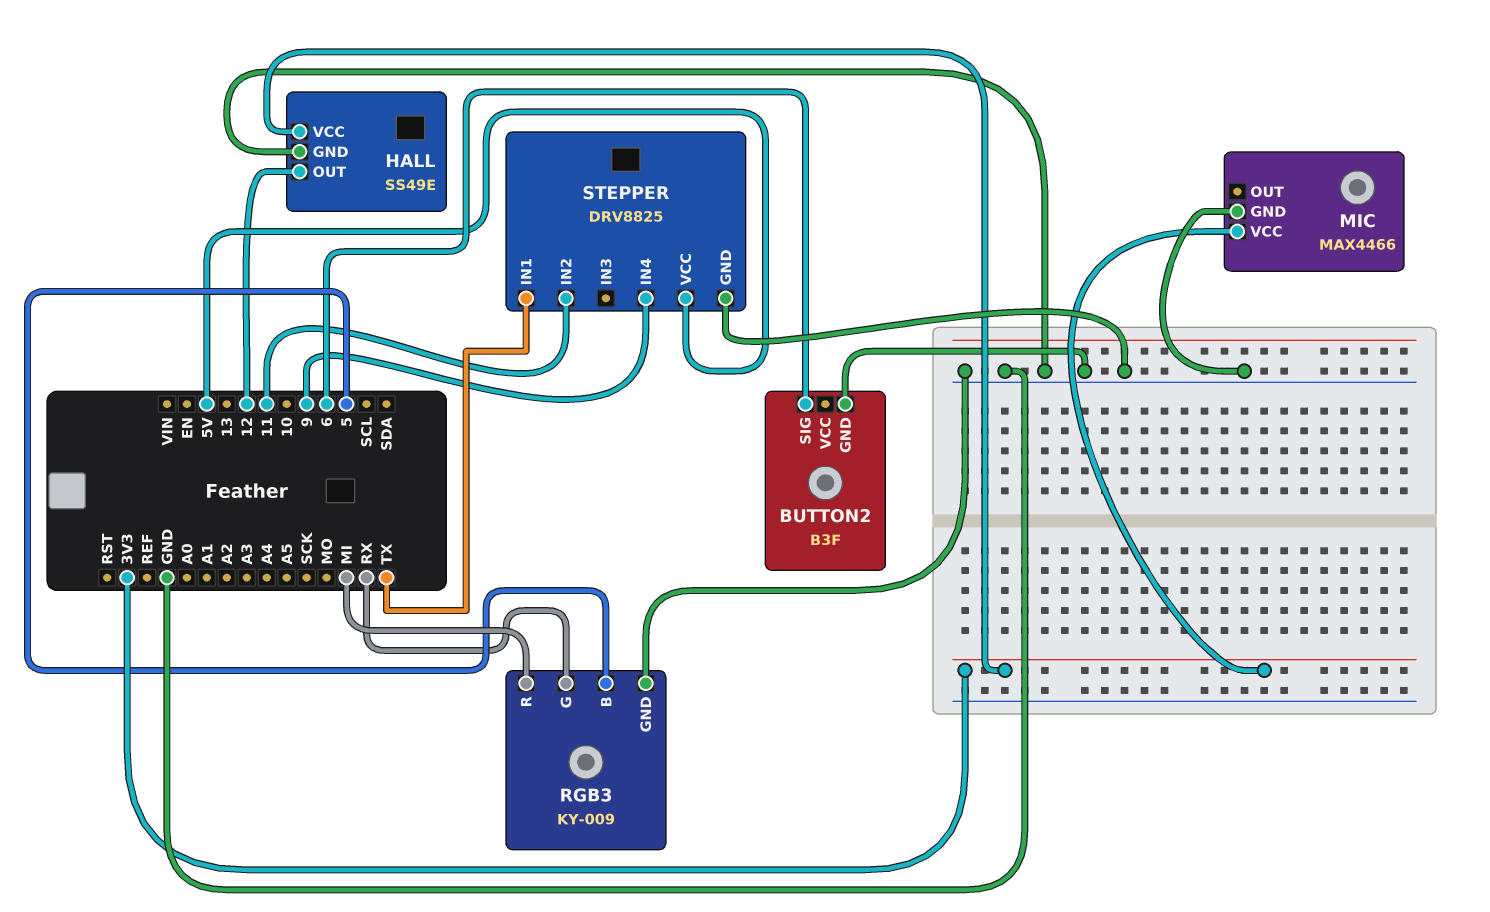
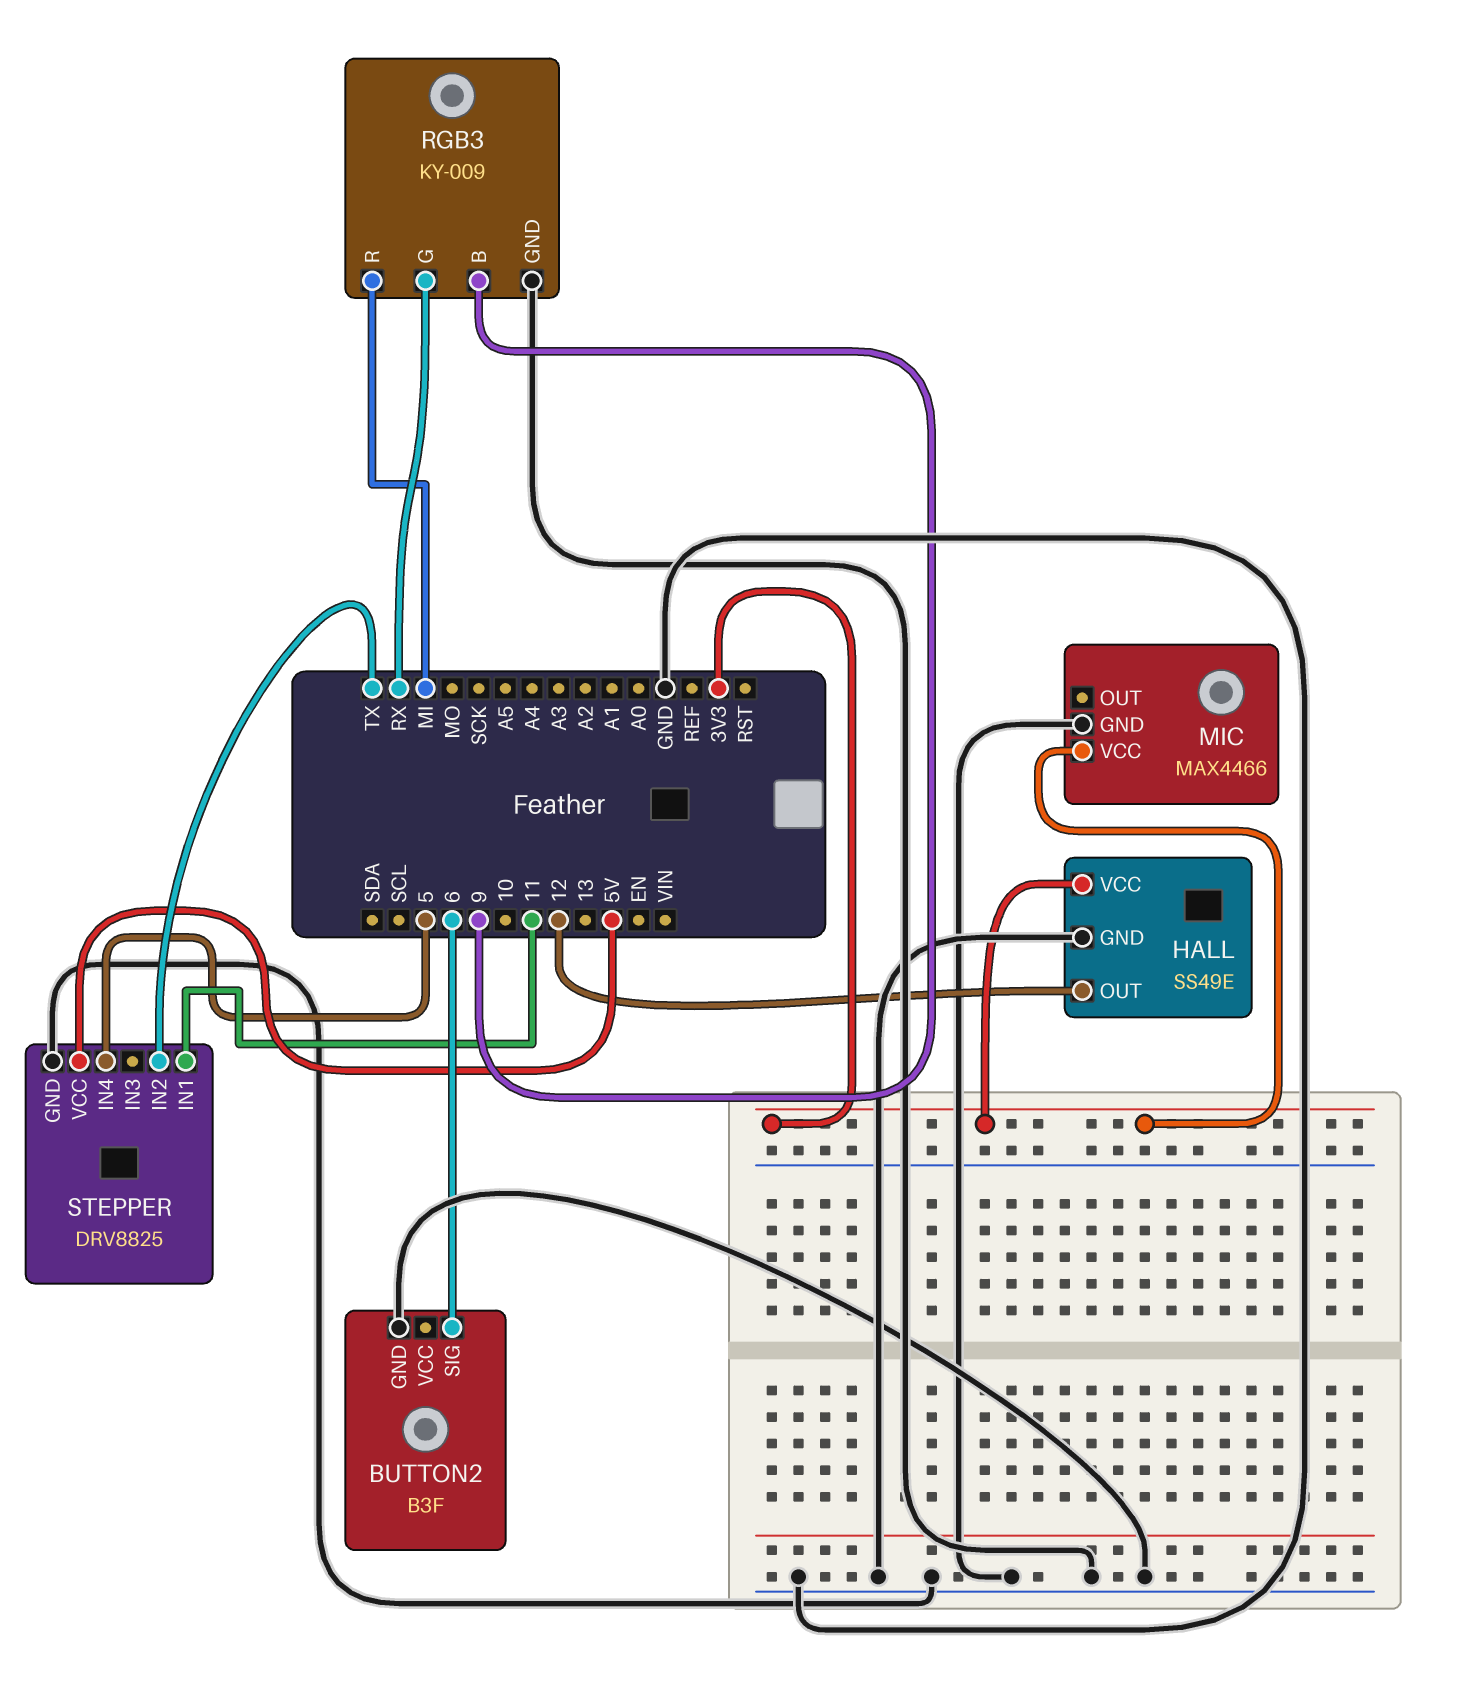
RGB3 pin B: 5 -> 9
STEPPER pin IN1: TX -> 11
STEPPER pin IN2: 11 -> TX
STEPPER pin IN4: 9 -> 5

